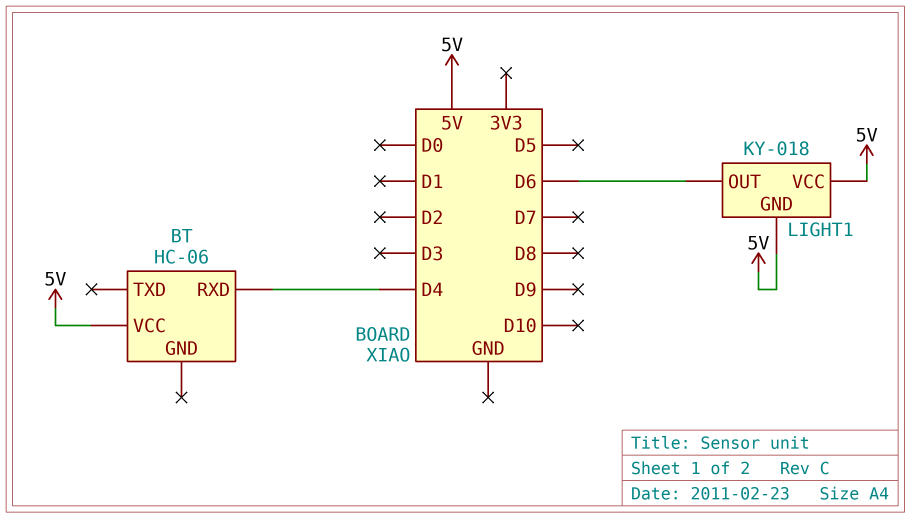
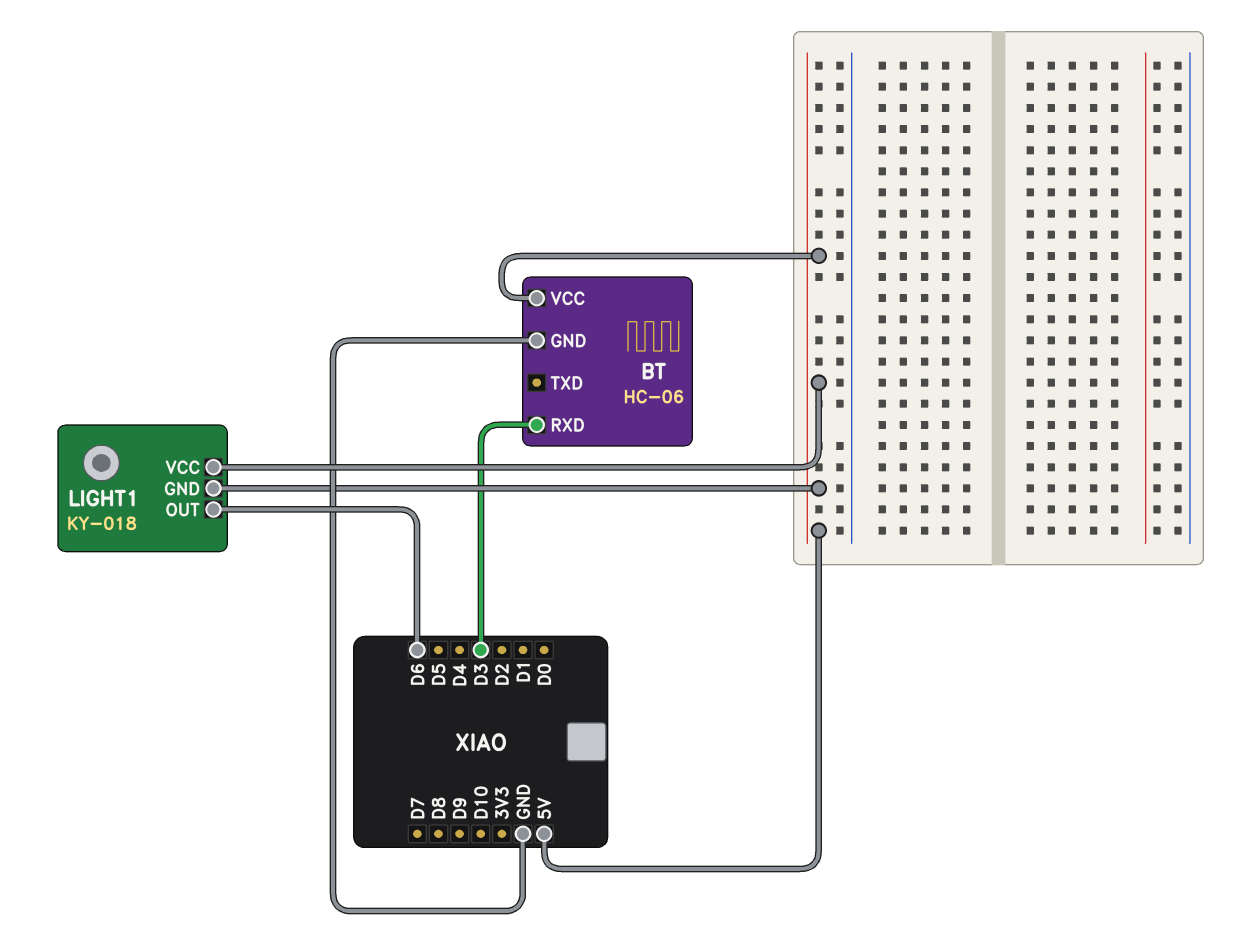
BT pin GND: none -> GND
BT pin RXD: D4 -> D3

